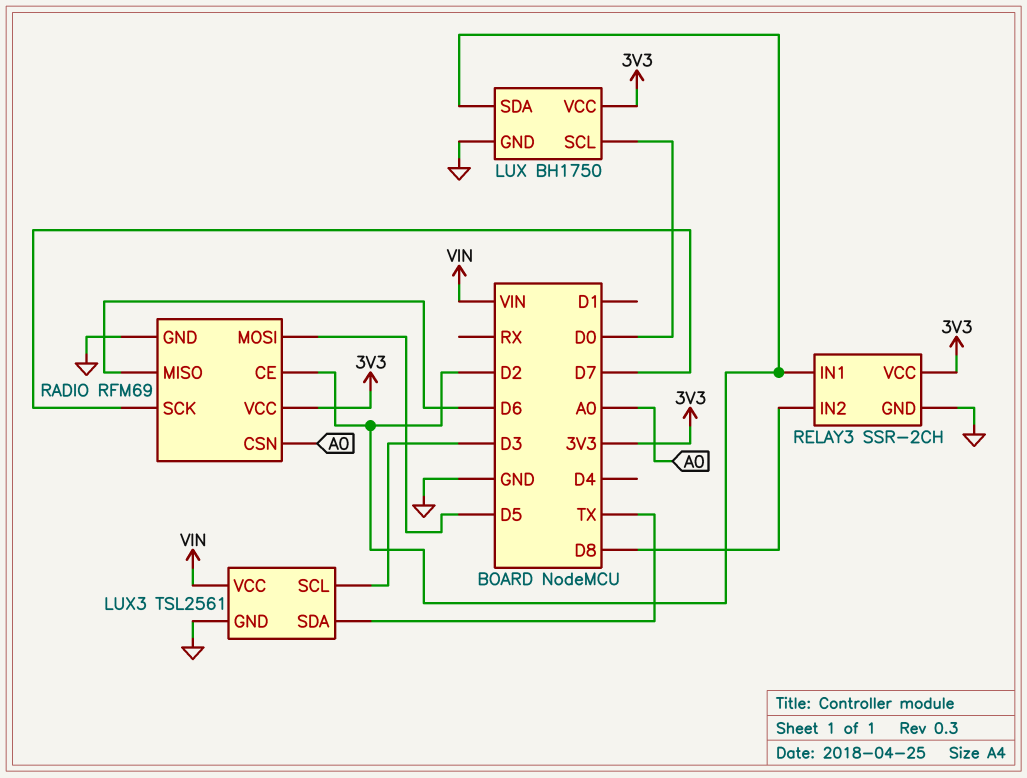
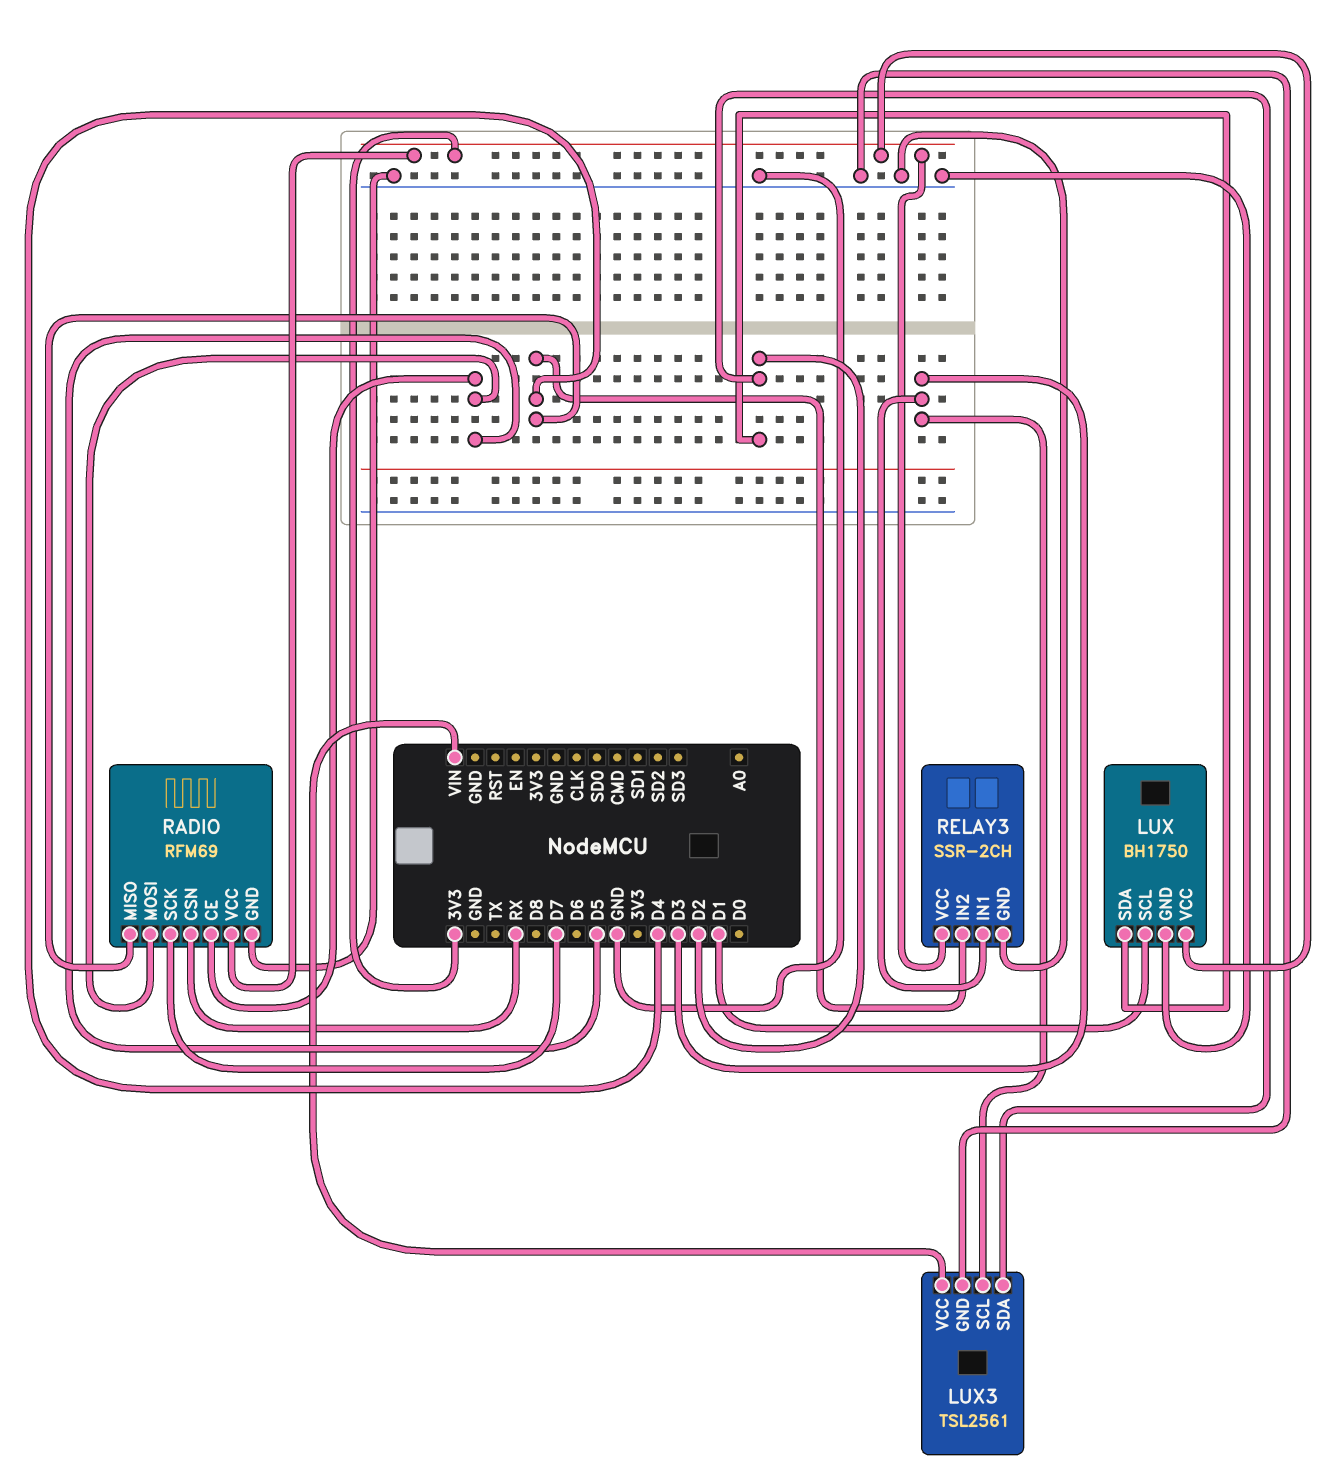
LUX pin SCL: D0 -> D1
LUX3 pin SDA: TX -> D2
RADIO pin CE: D2 -> D5
RADIO pin CSN: A0 -> RX
RADIO pin MISO: D6 -> D4
RELAY3 pin IN1: D2 -> D3
RELAY3 pin IN2: D8 -> D4

